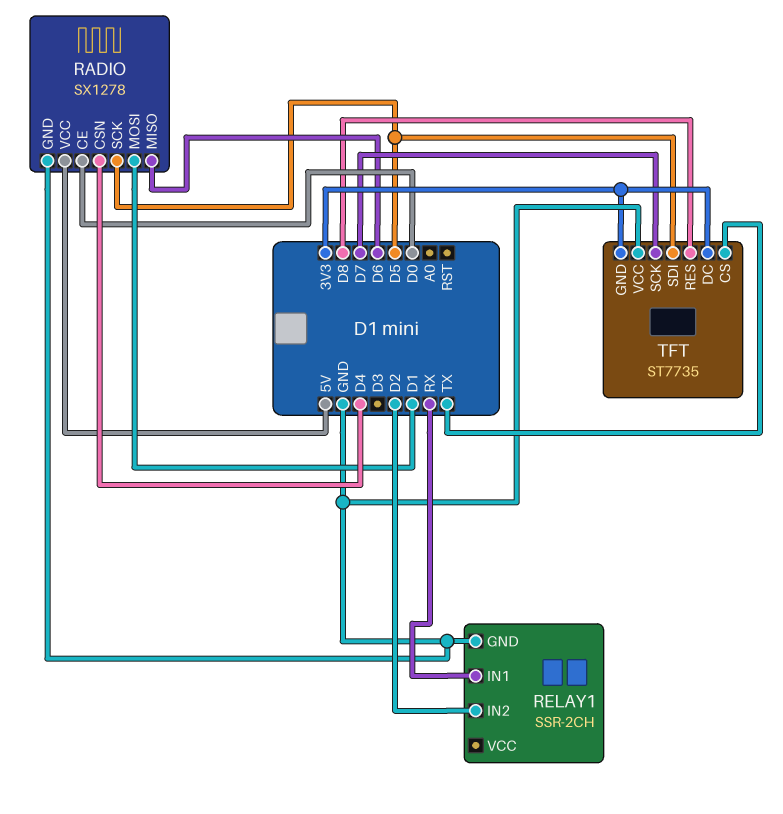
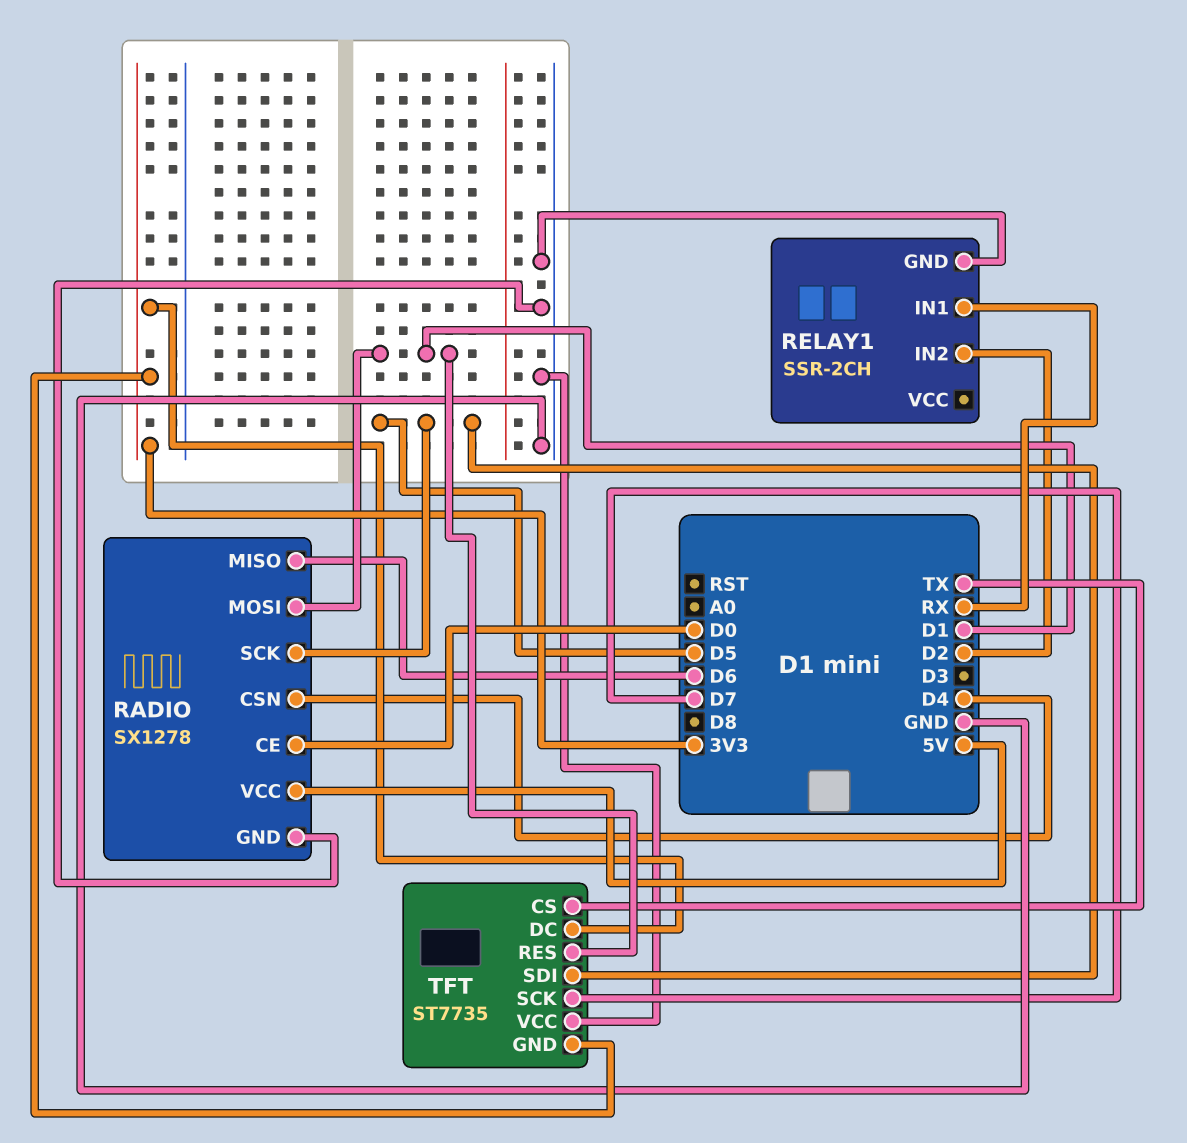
TFT pin RES: D8 -> D1

